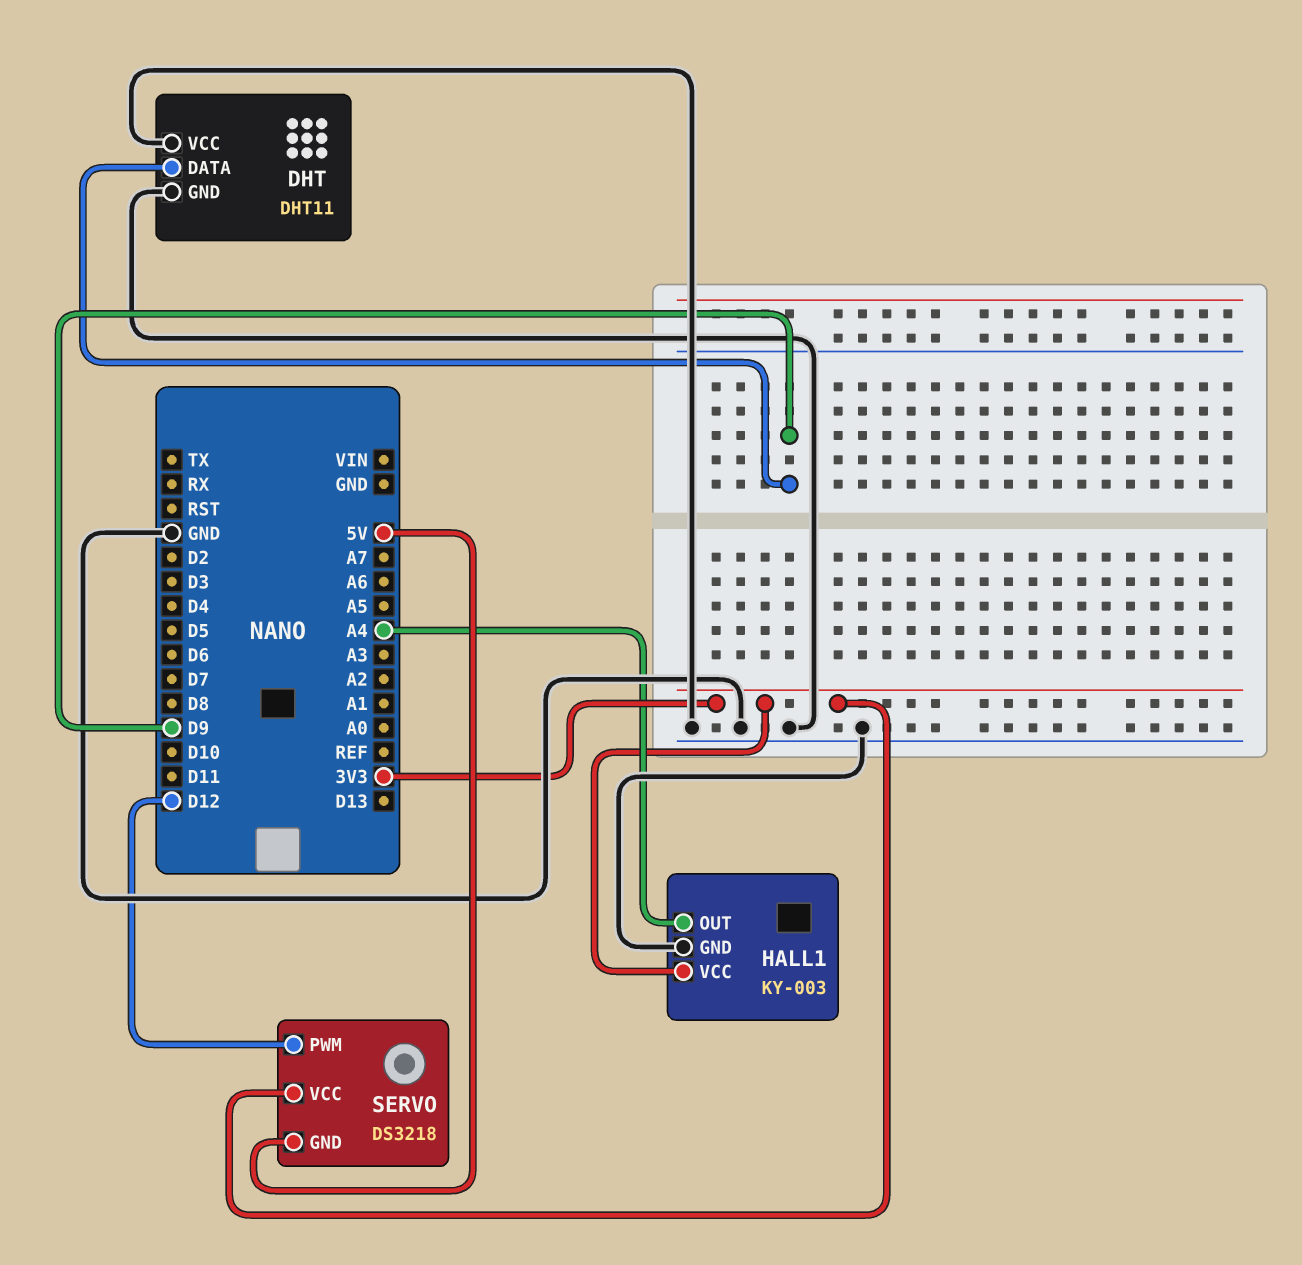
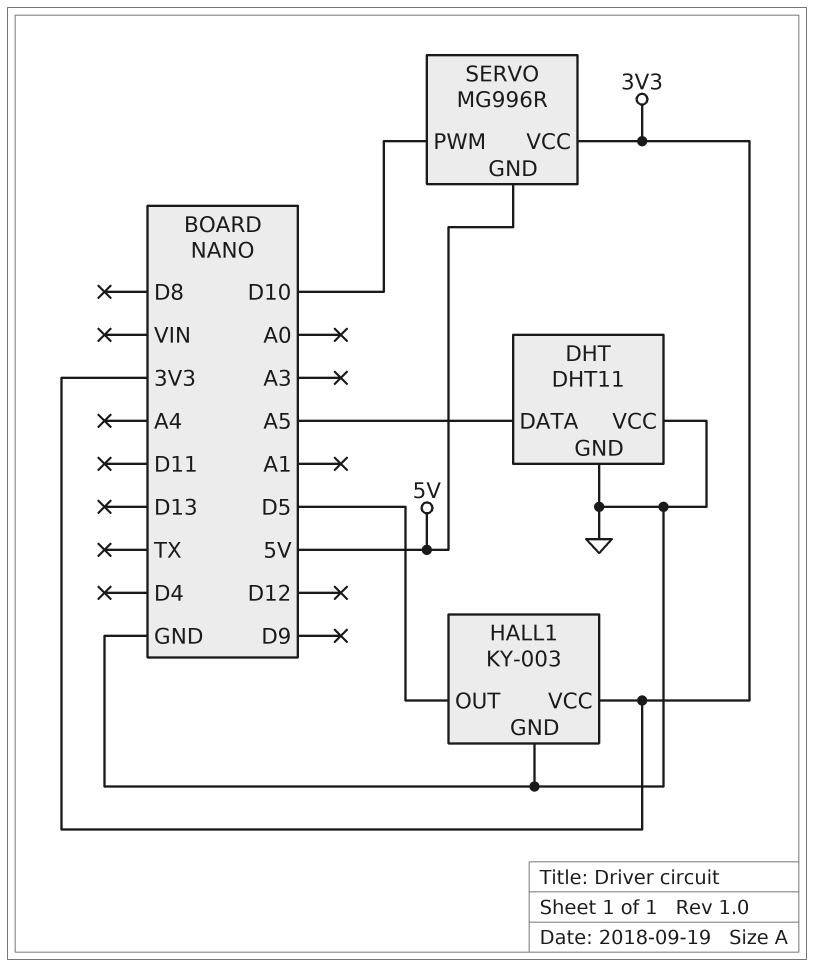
DHT pin DATA: D9 -> A5
HALL1 pin OUT: A4 -> D5
SERVO: DS3218 -> MG996R
SERVO pin PWM: D12 -> D10

